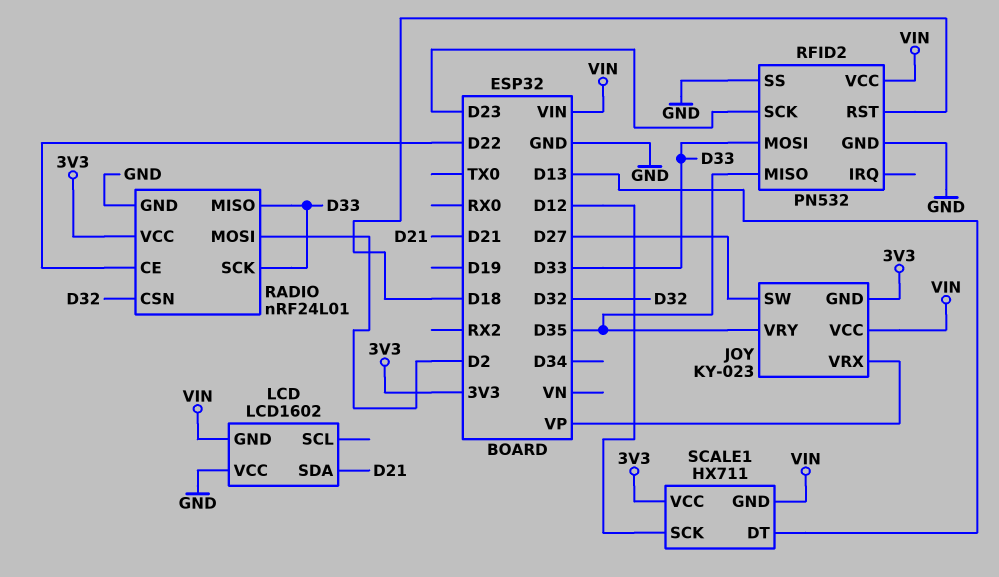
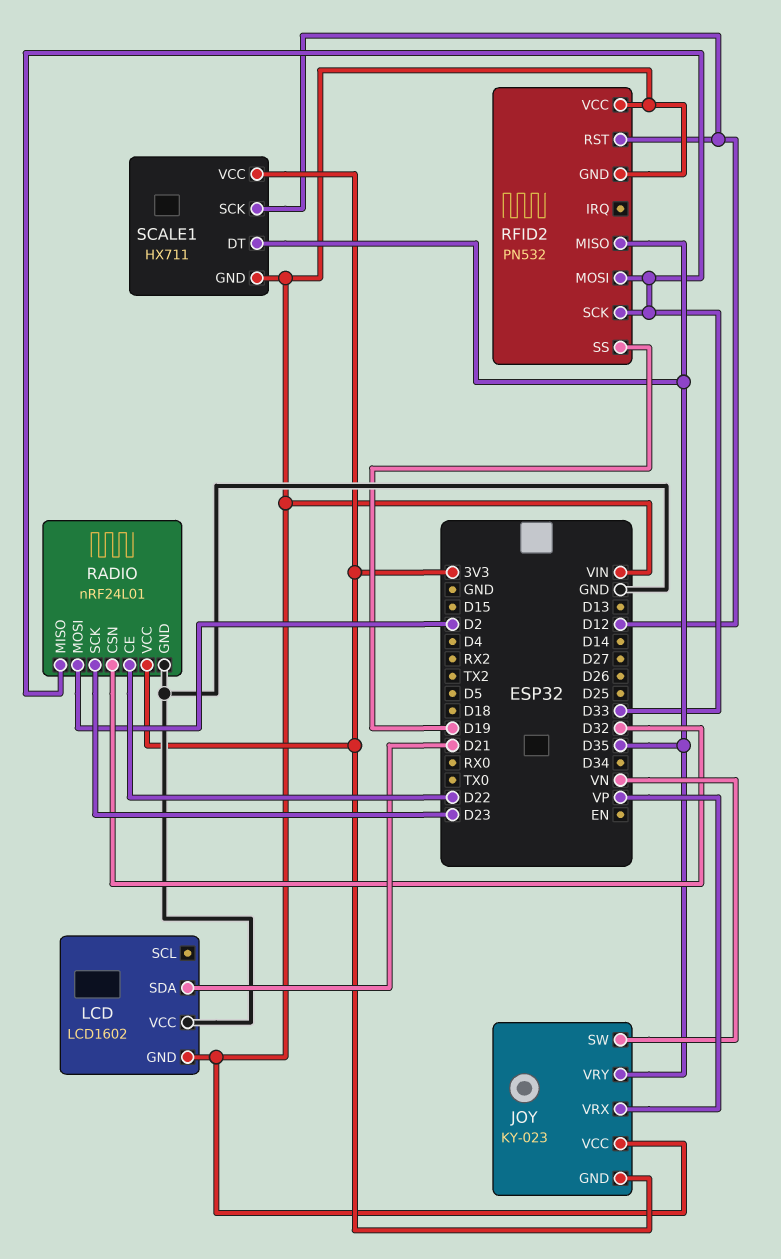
JOY pin SW: D27 -> VN
RADIO pin SCK: D33 -> D23
RFID2 pin GND: GND -> VIN
RFID2 pin RST: D18 -> D12
RFID2 pin SCK: D23 -> D33
RFID2 pin SS: GND -> D19
SCALE1 pin DT: D13 -> D35

